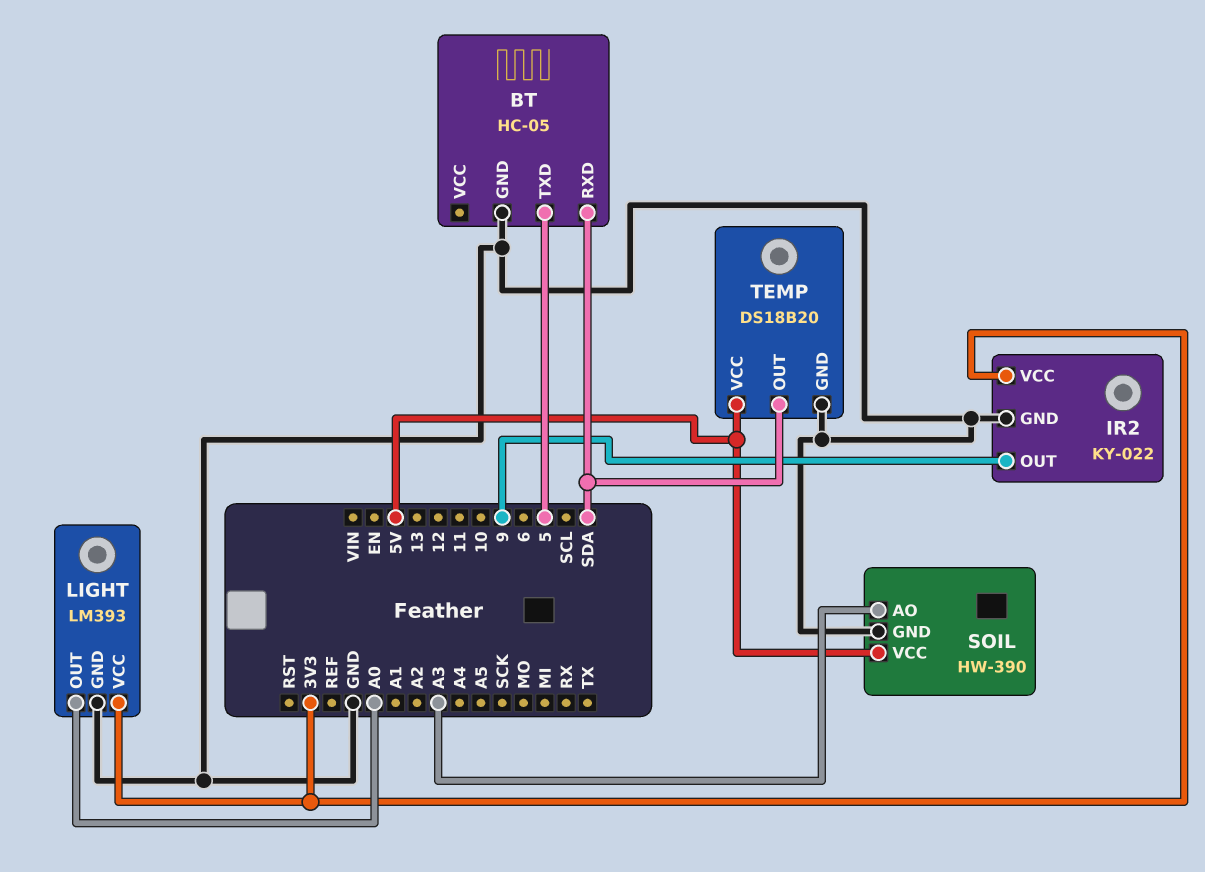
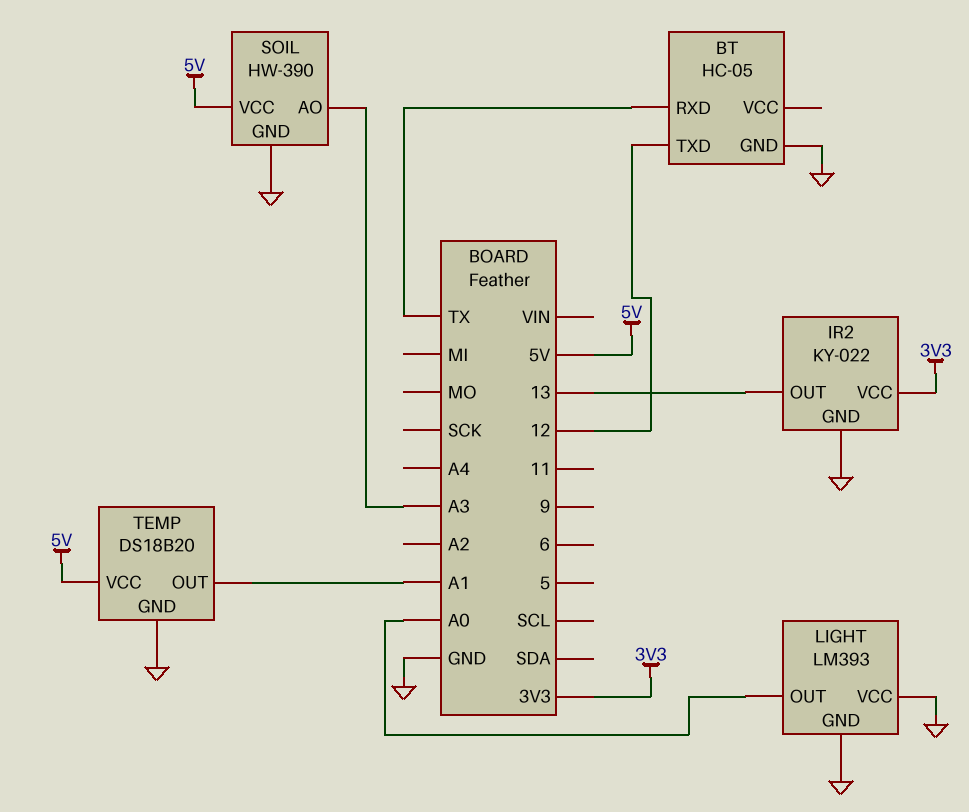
BT pin RXD: SDA -> TX
BT pin TXD: 5 -> 12
IR2 pin OUT: 9 -> 13
LIGHT pin VCC: 3V3 -> GND
TEMP pin OUT: SDA -> A1

